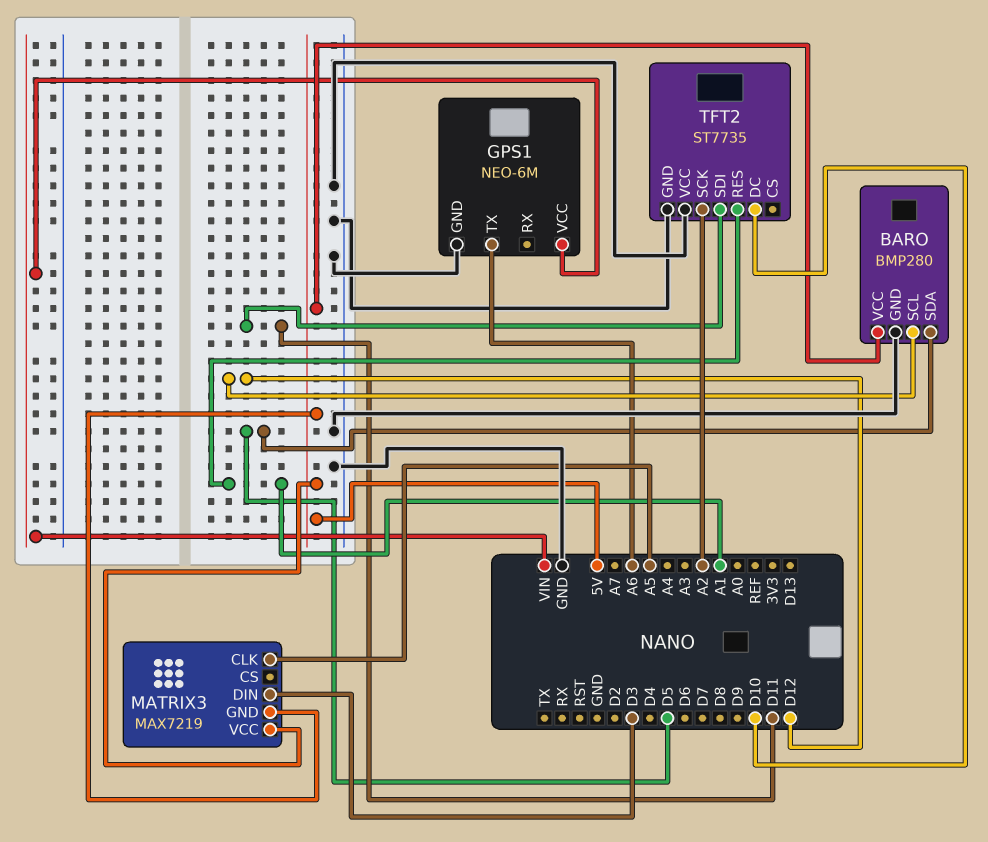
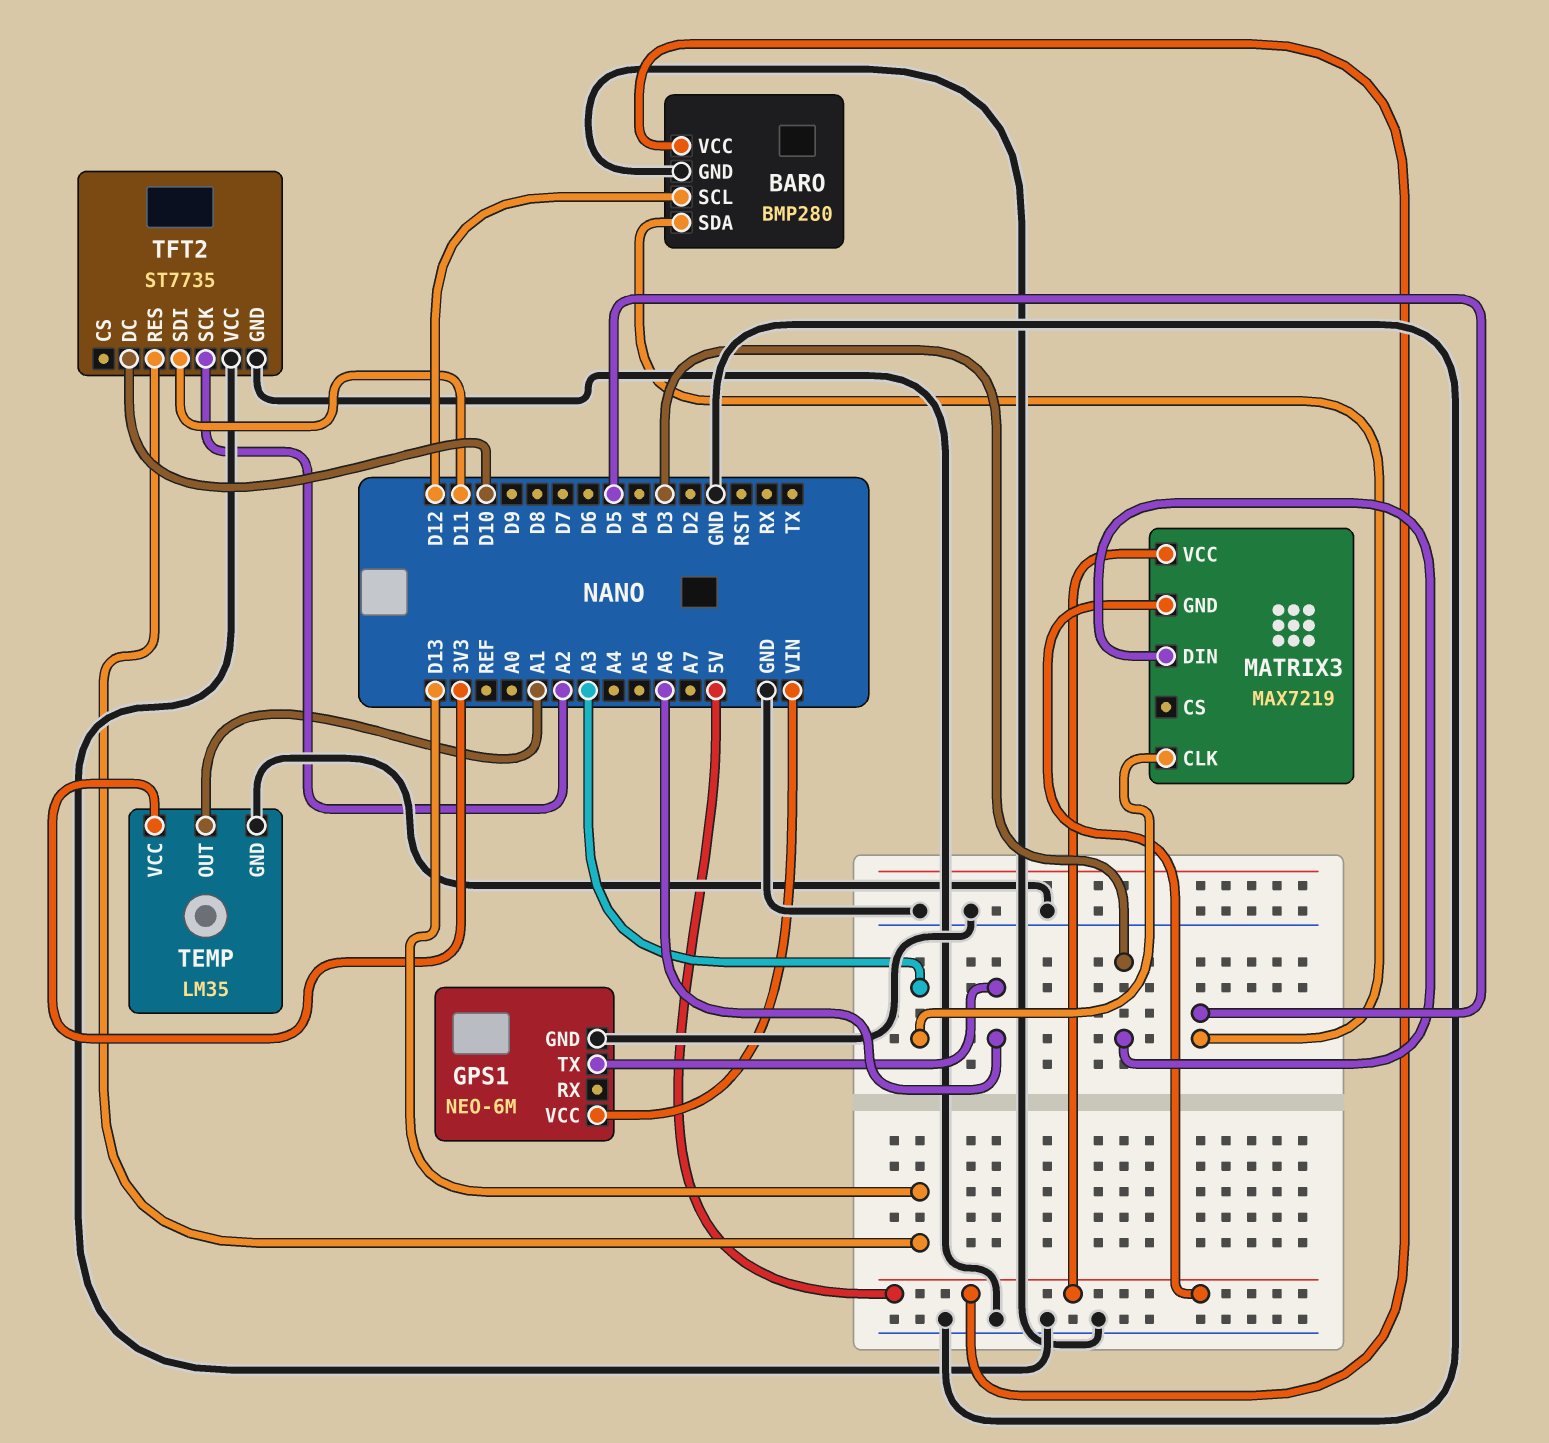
MATRIX3 pin CLK: A5 -> A3
TEMP: none -> LM35
TEMP pin GND: none -> GND
TEMP pin OUT: none -> A1
TEMP pin VCC: none -> 3V3
TFT2 pin RES: A1 -> D13

